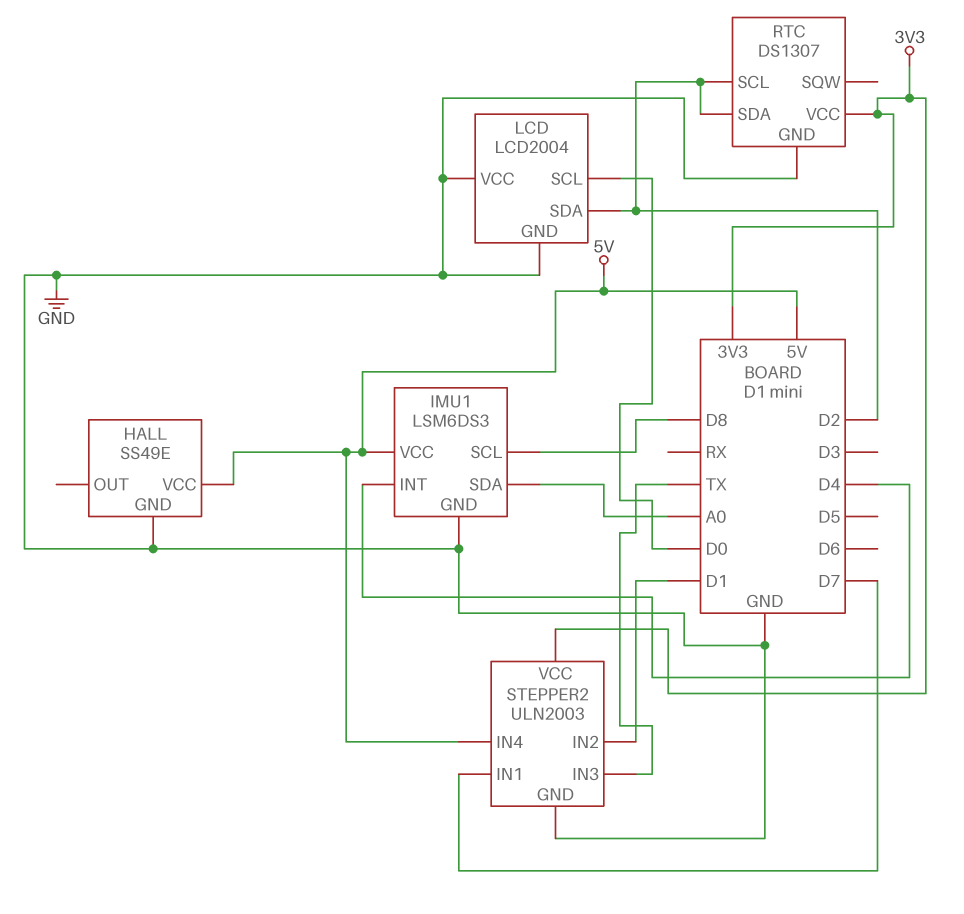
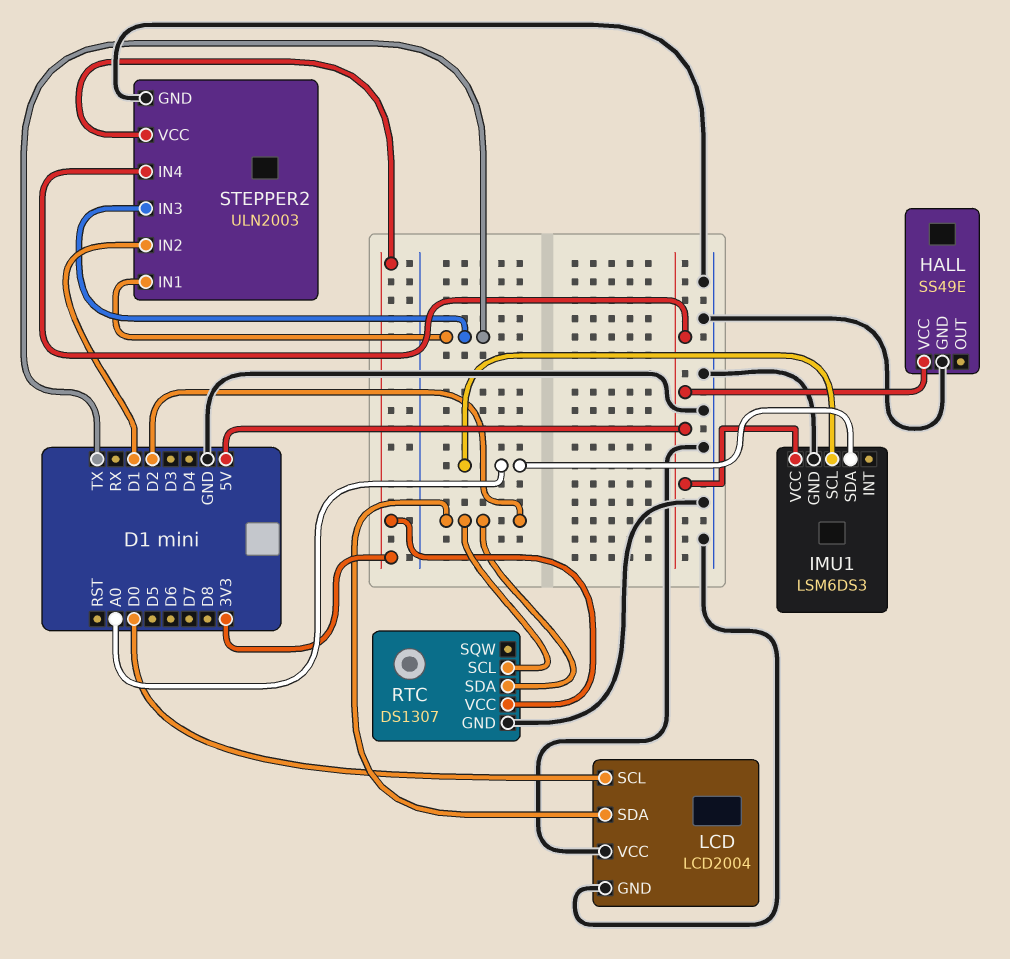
IMU1 pin INT: D4 -> none
IMU1 pin SCL: D8 -> A0
STEPPER2 pin IN1: D7 -> TX

